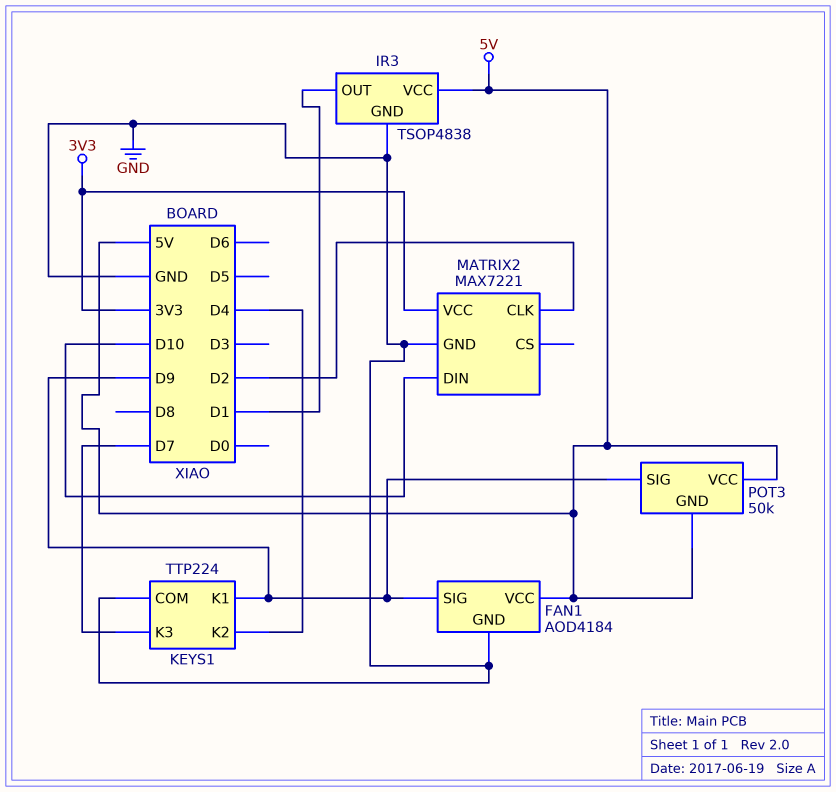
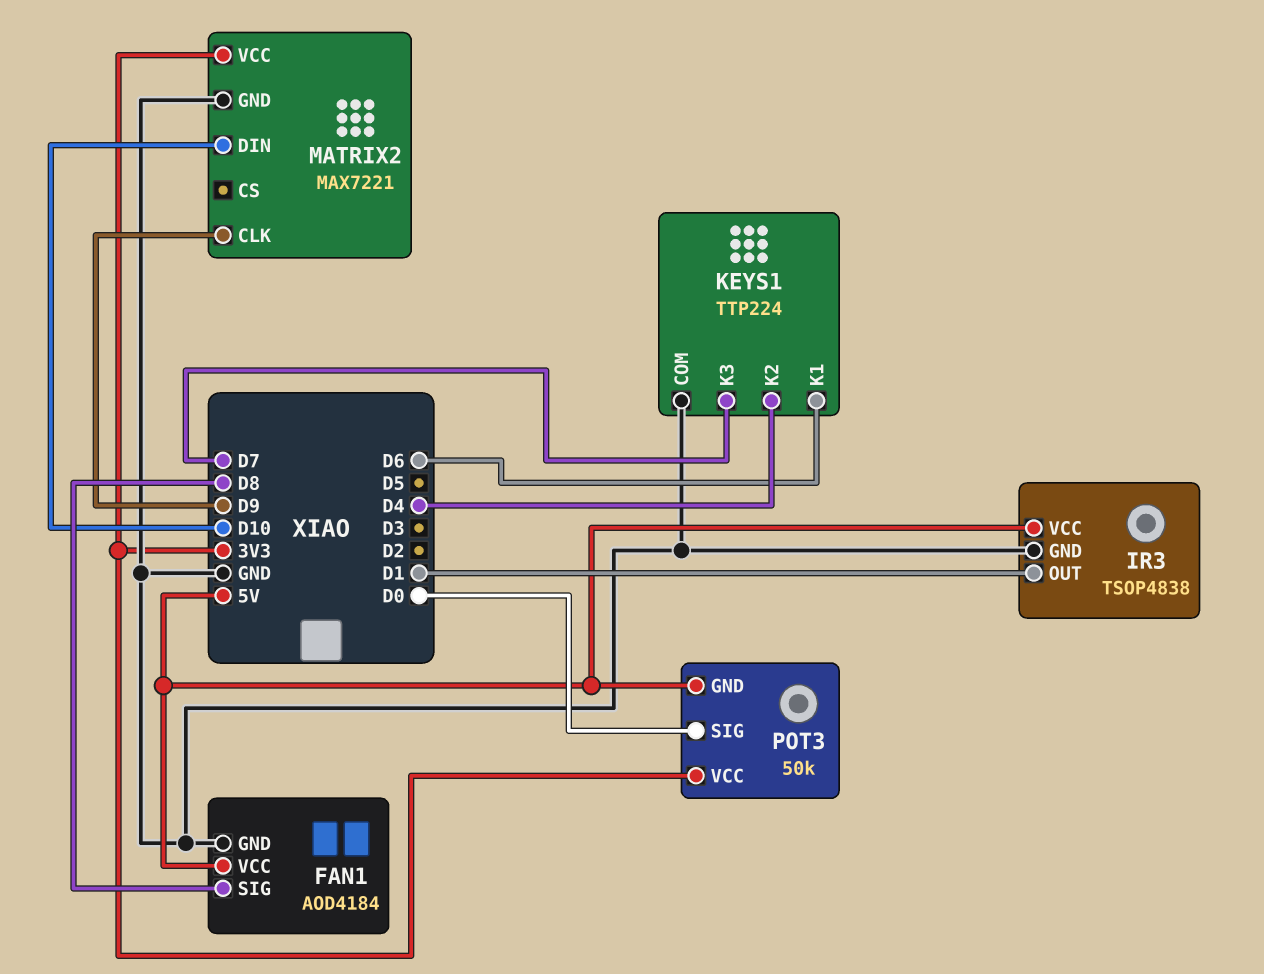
FAN1 pin SIG: D9 -> D8
KEYS1 pin K1: D9 -> D6
MATRIX2 pin CLK: D2 -> D9
POT3 pin SIG: D9 -> D0
POT3 pin VCC: 5V -> 3V3

